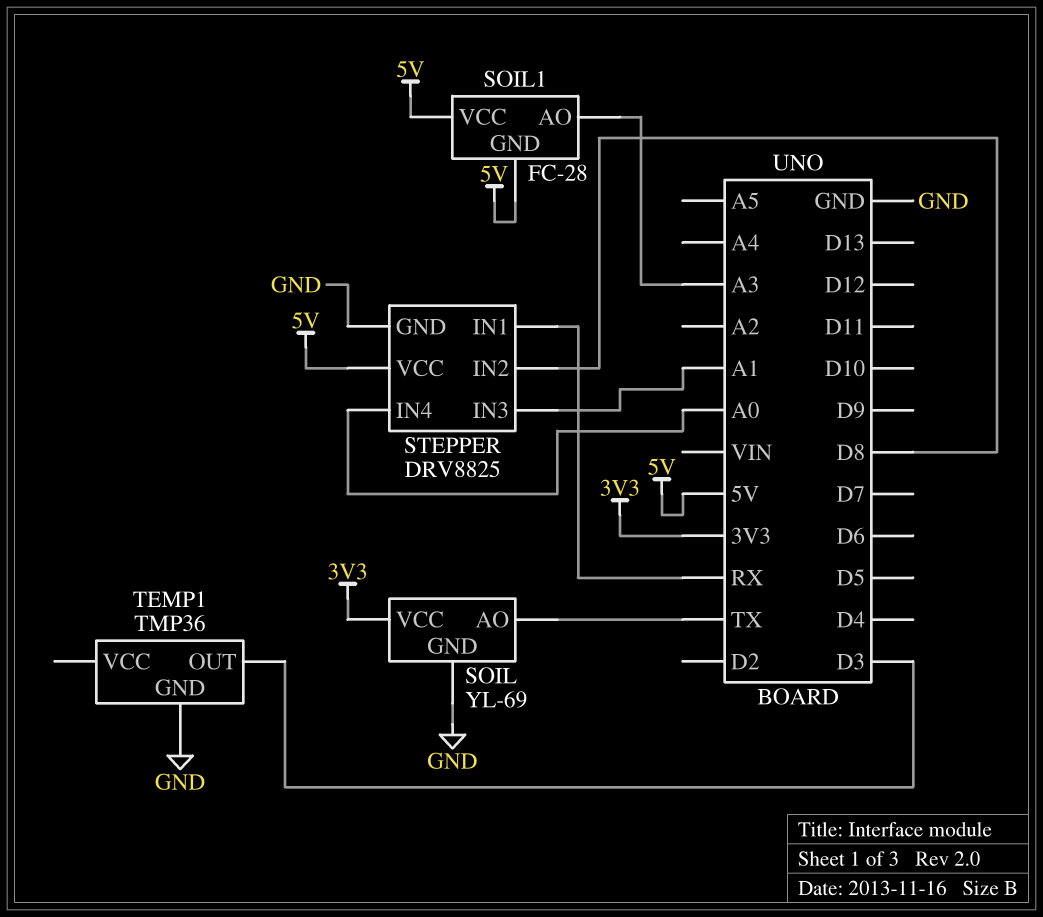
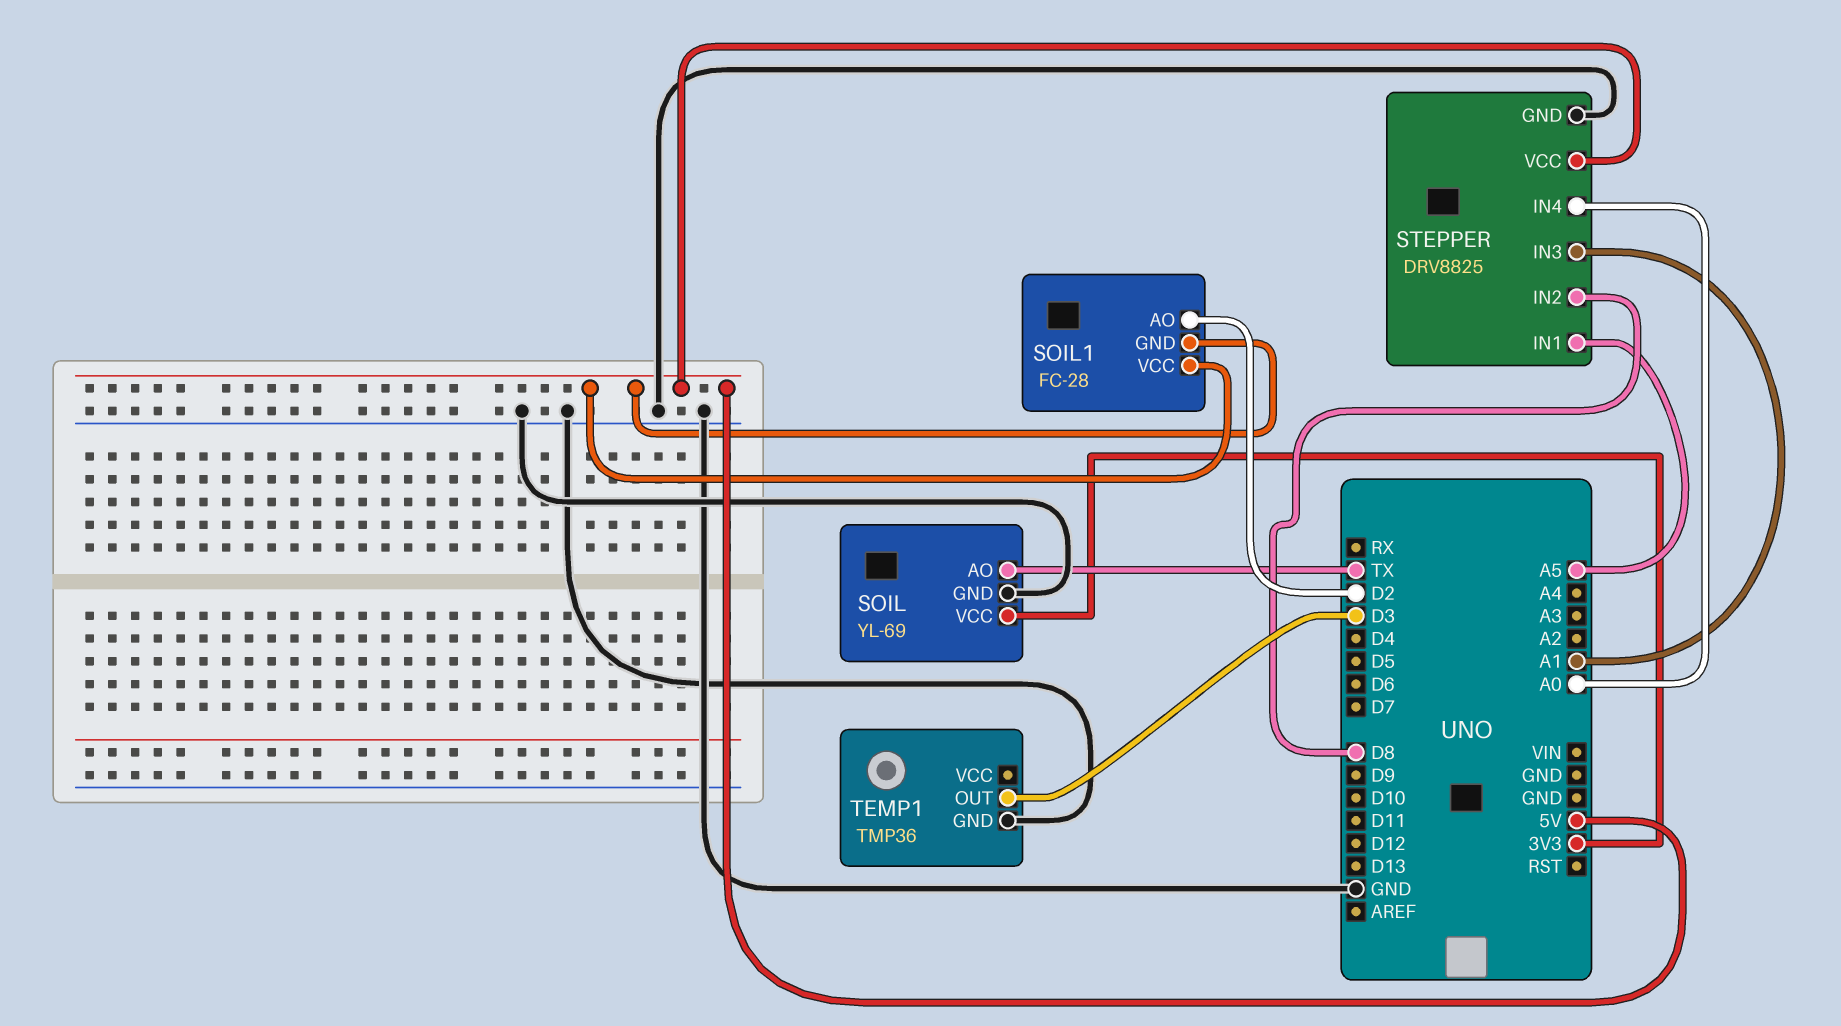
SOIL1 pin AO: A3 -> D2
STEPPER pin IN1: RX -> A5

